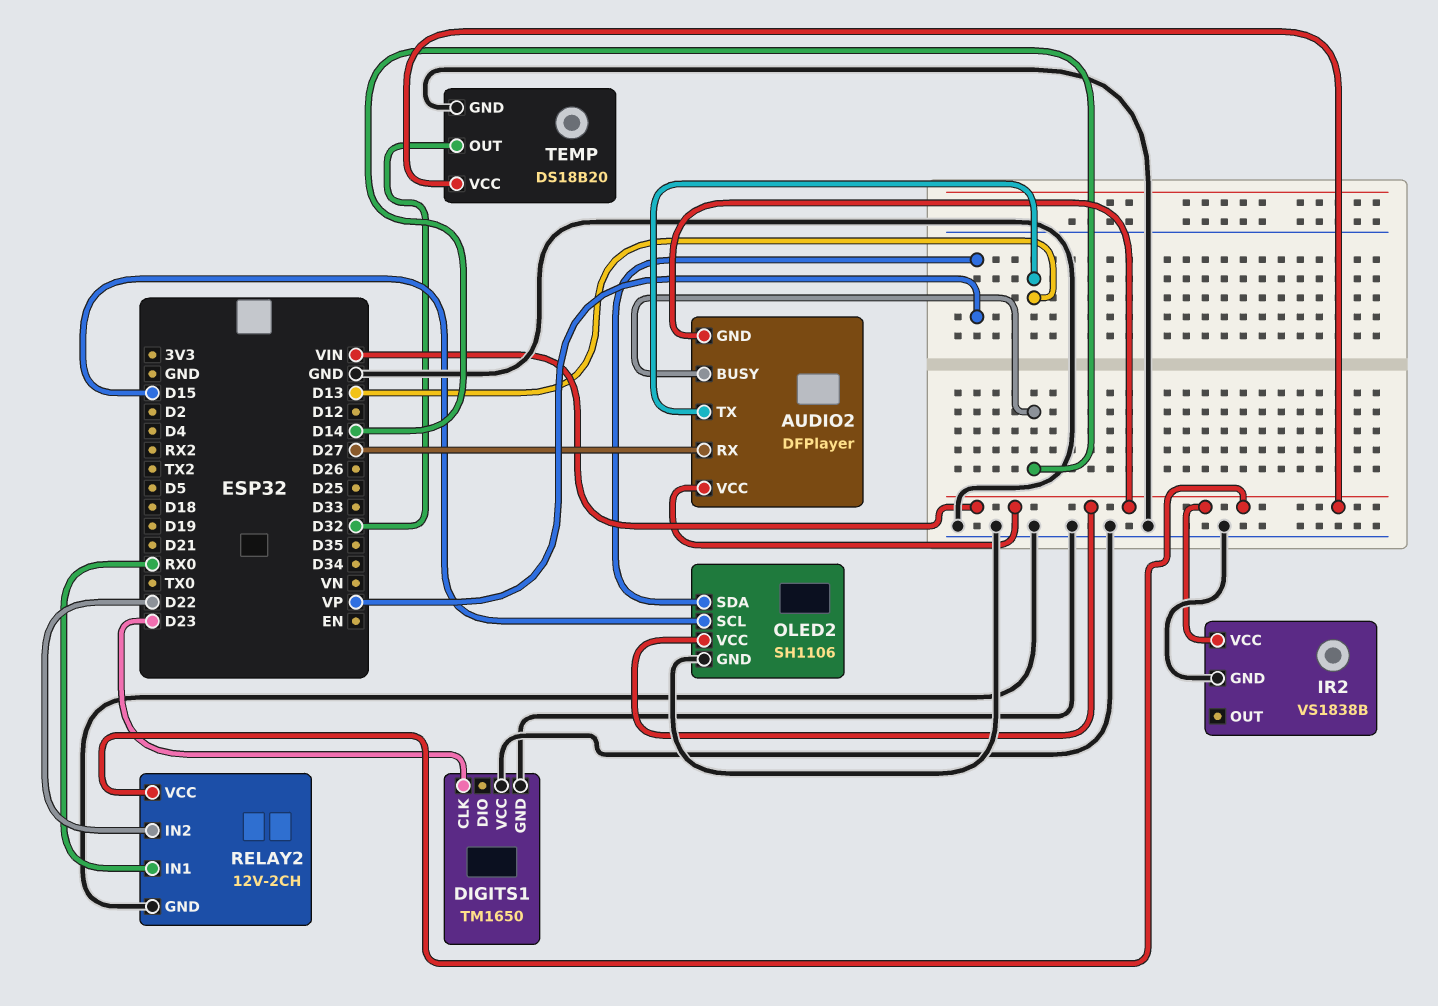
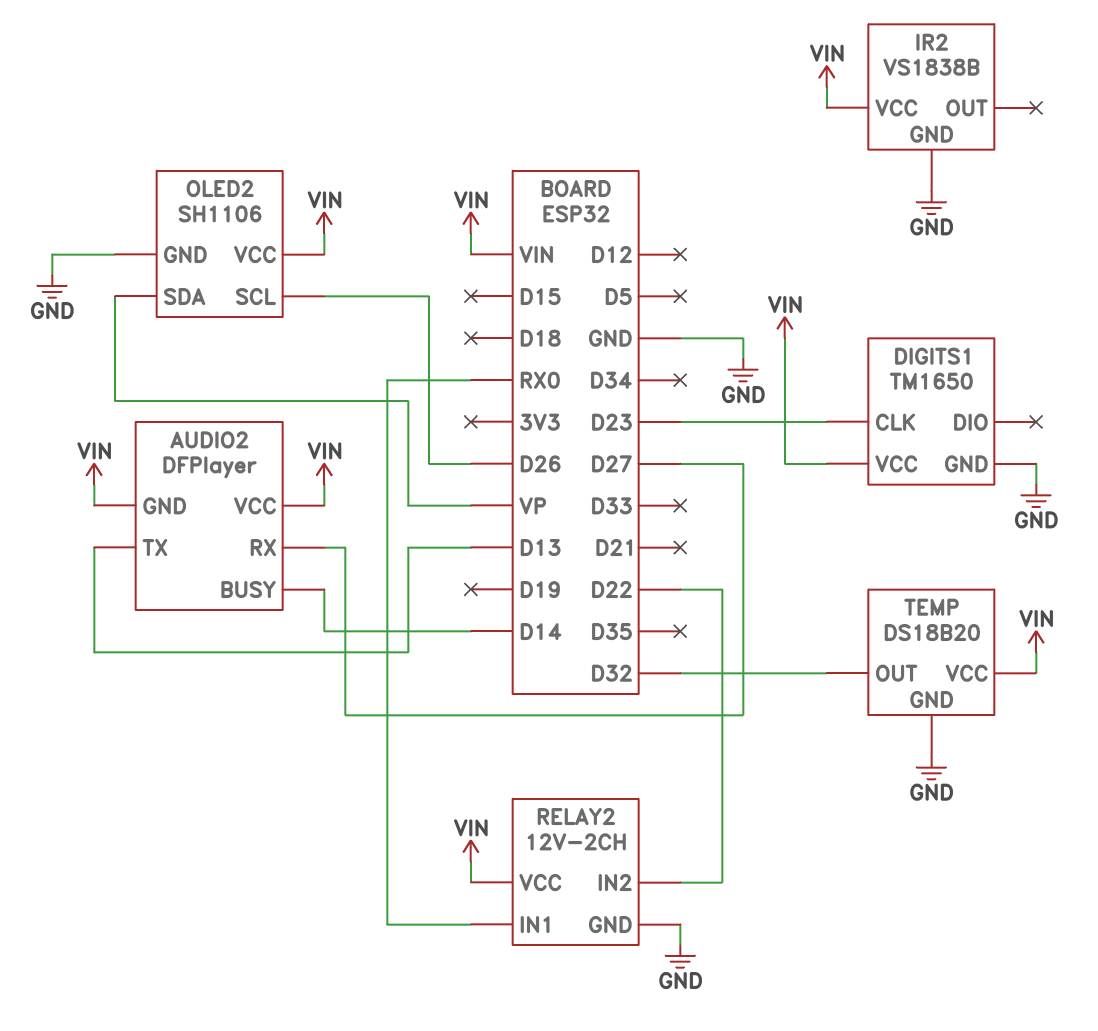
DIGITS1 pin VCC: GND -> VIN
OLED2 pin SCL: D15 -> D26

